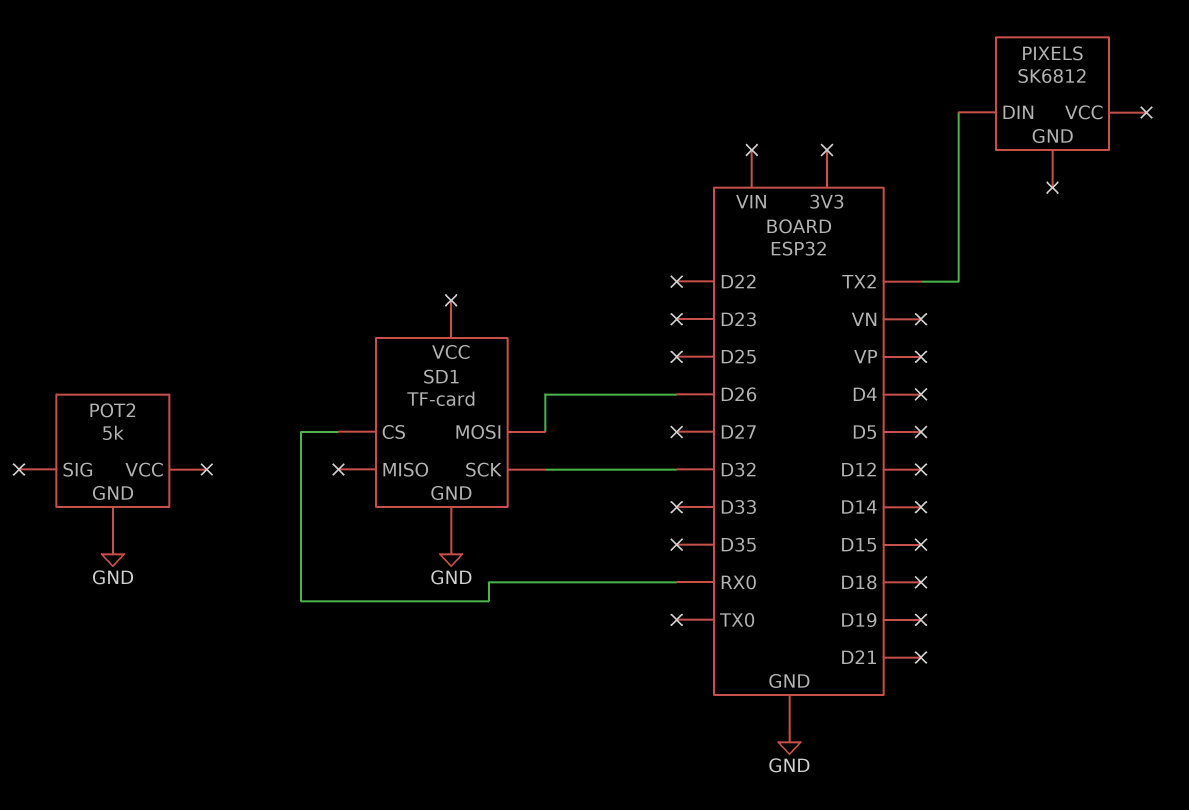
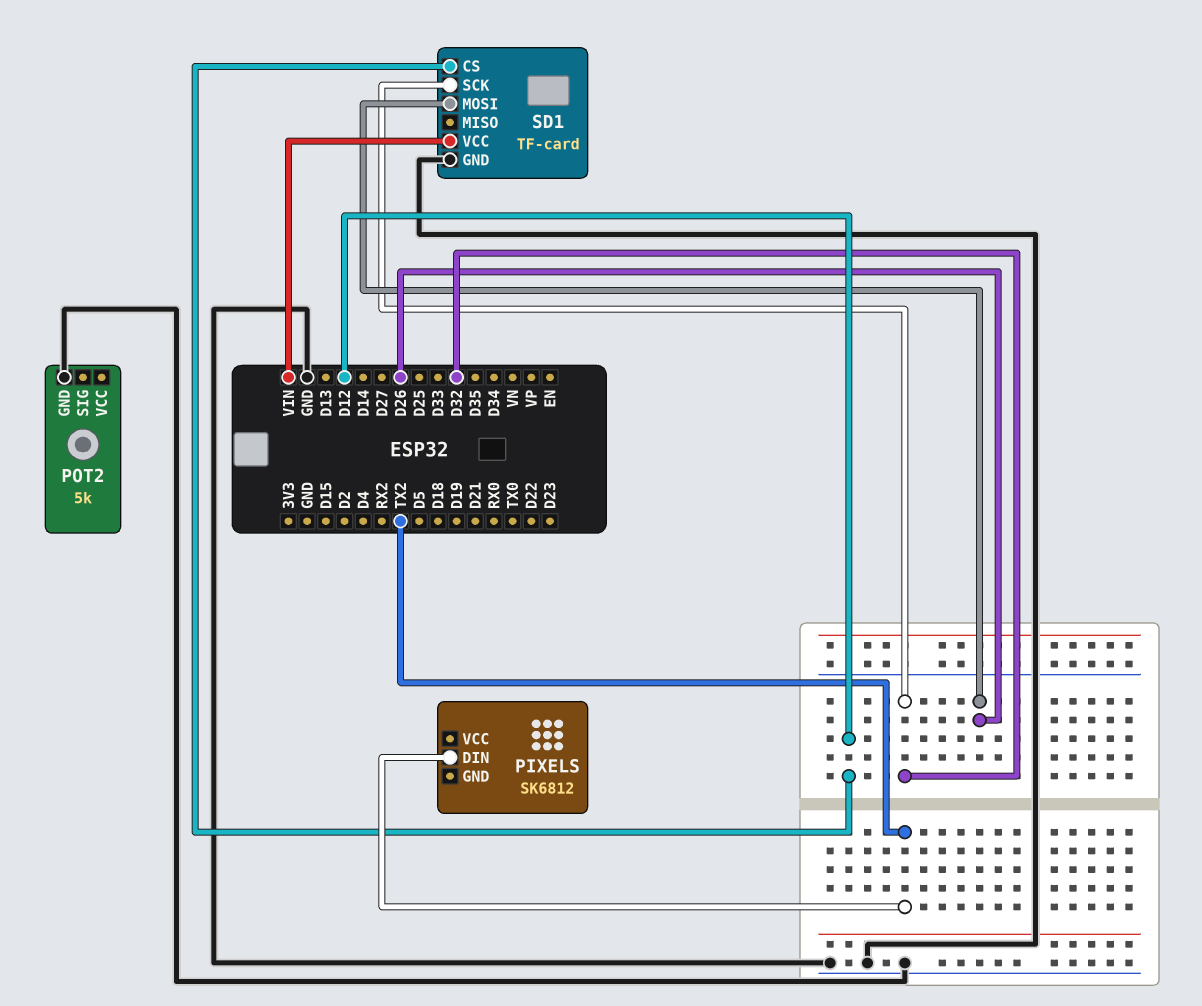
SD1 pin CS: RX0 -> D12
SD1 pin VCC: none -> VIN

